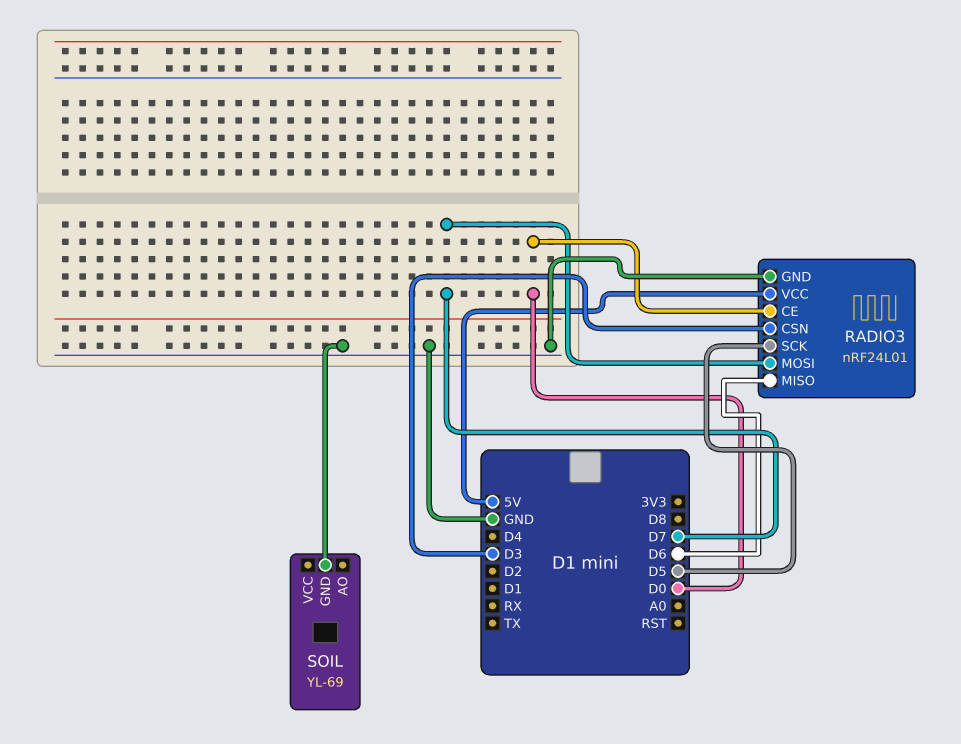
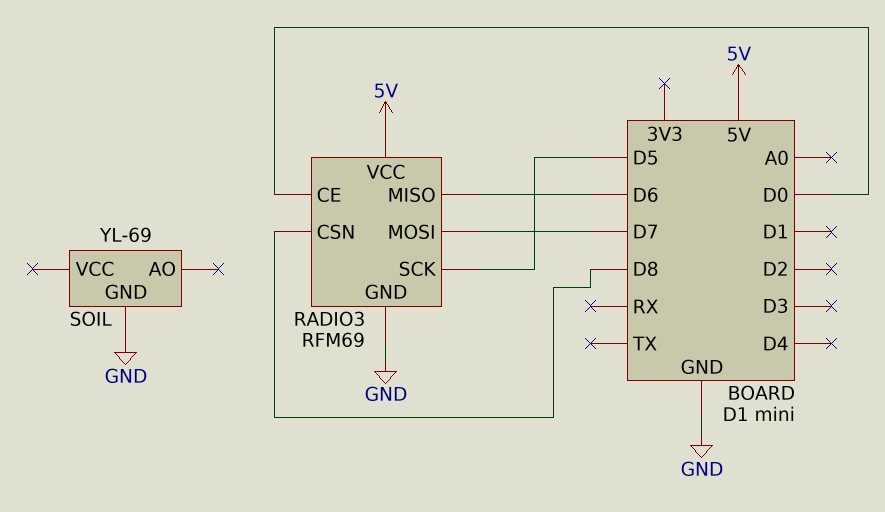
RADIO3: nRF24L01 -> RFM69
RADIO3 pin CSN: D3 -> D8

